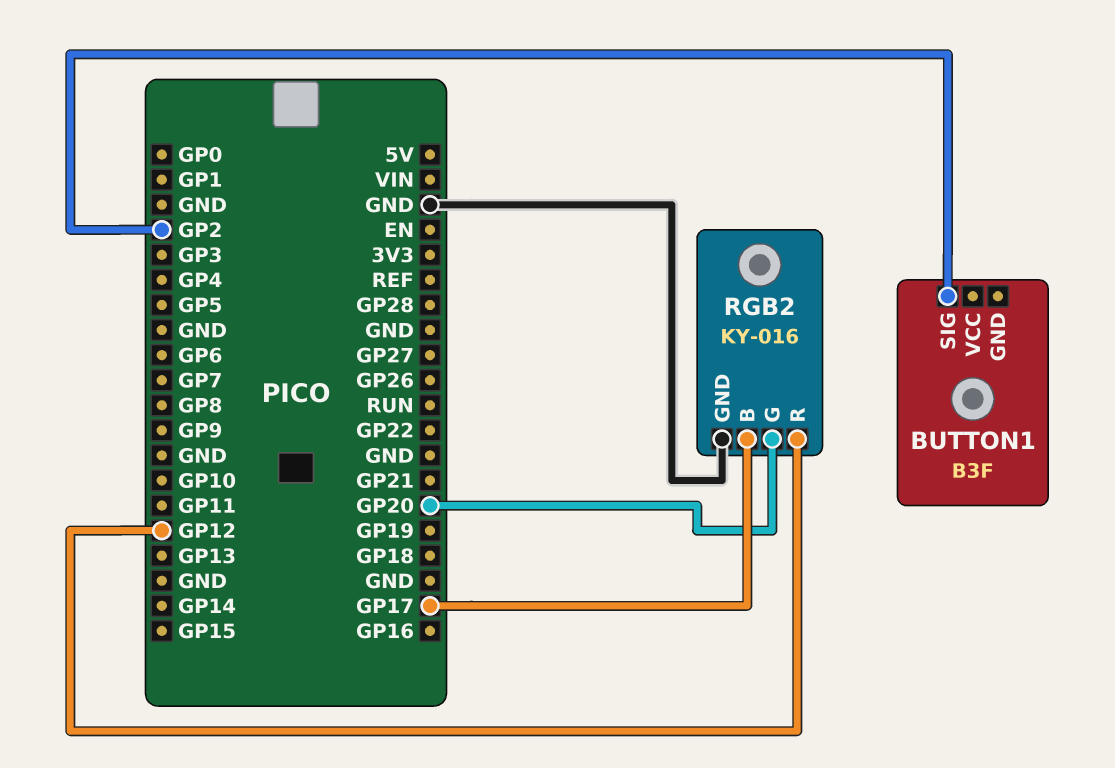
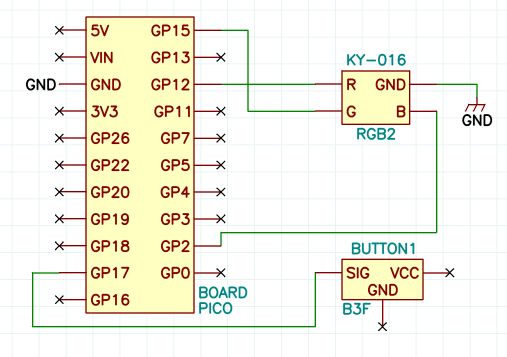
BUTTON1 pin SIG: GP2 -> GP17
RGB2 pin B: GP17 -> GP2
RGB2 pin G: GP20 -> GP15

